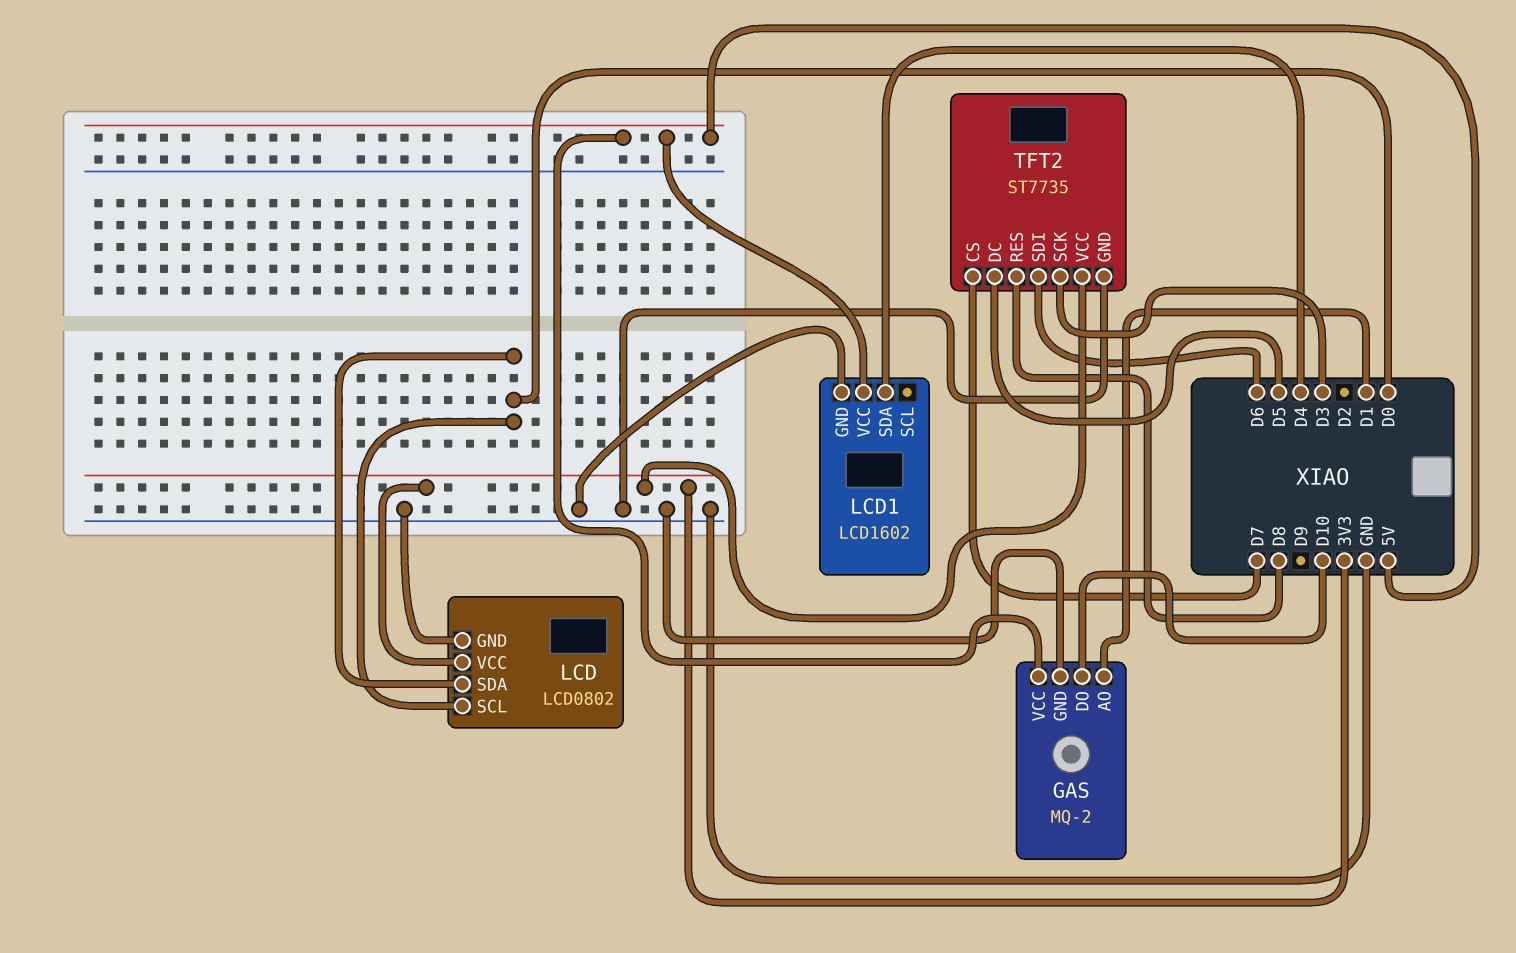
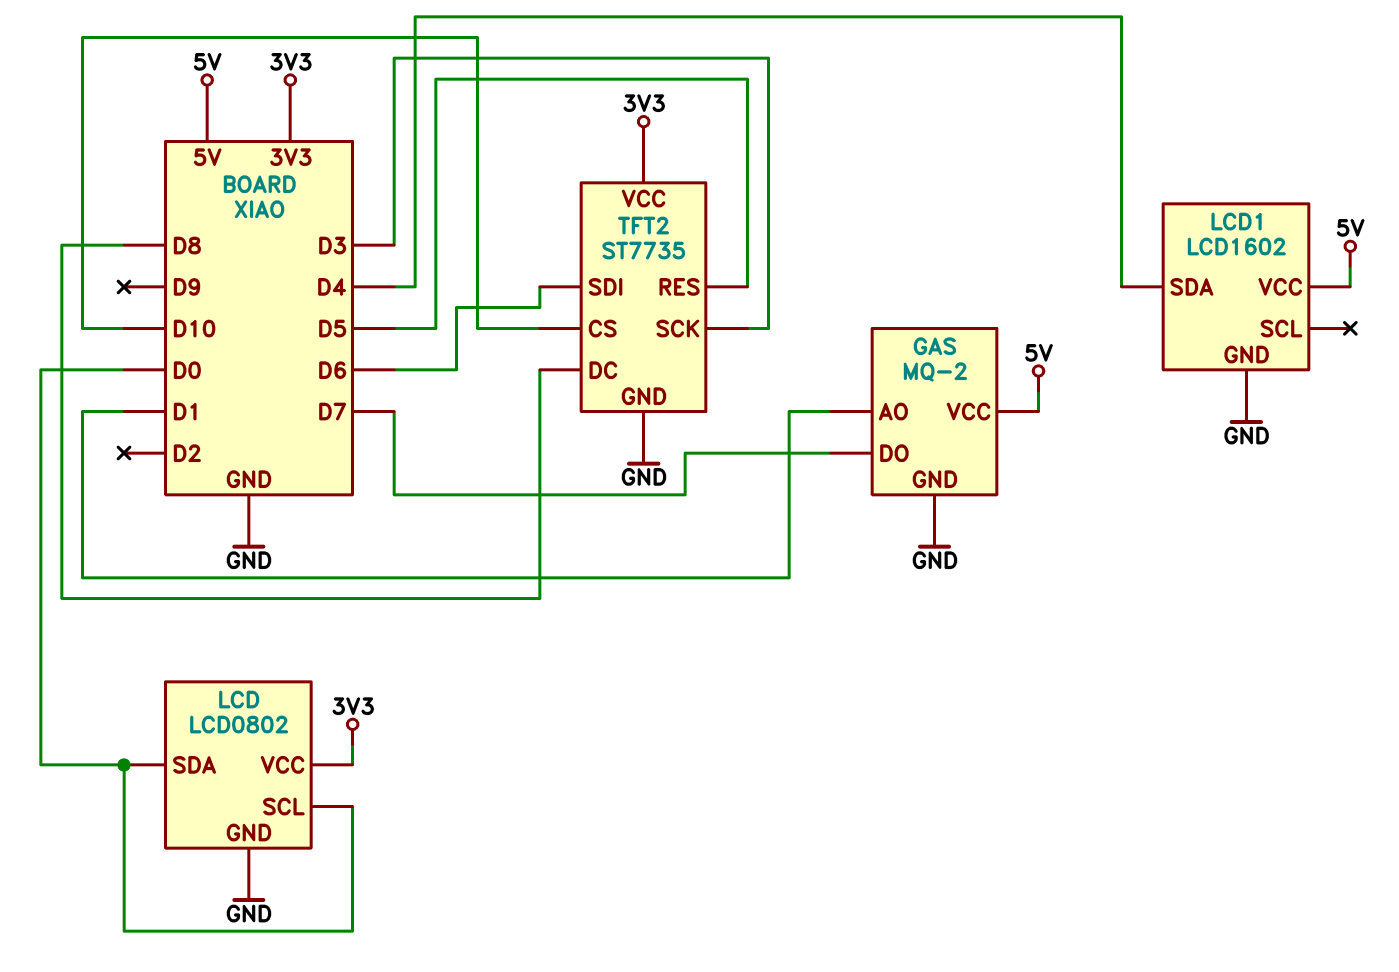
GAS pin DO: D10 -> D7
TFT2 pin CS: D7 -> D10
TFT2 pin DC: D5 -> D8
TFT2 pin RES: D8 -> D5

